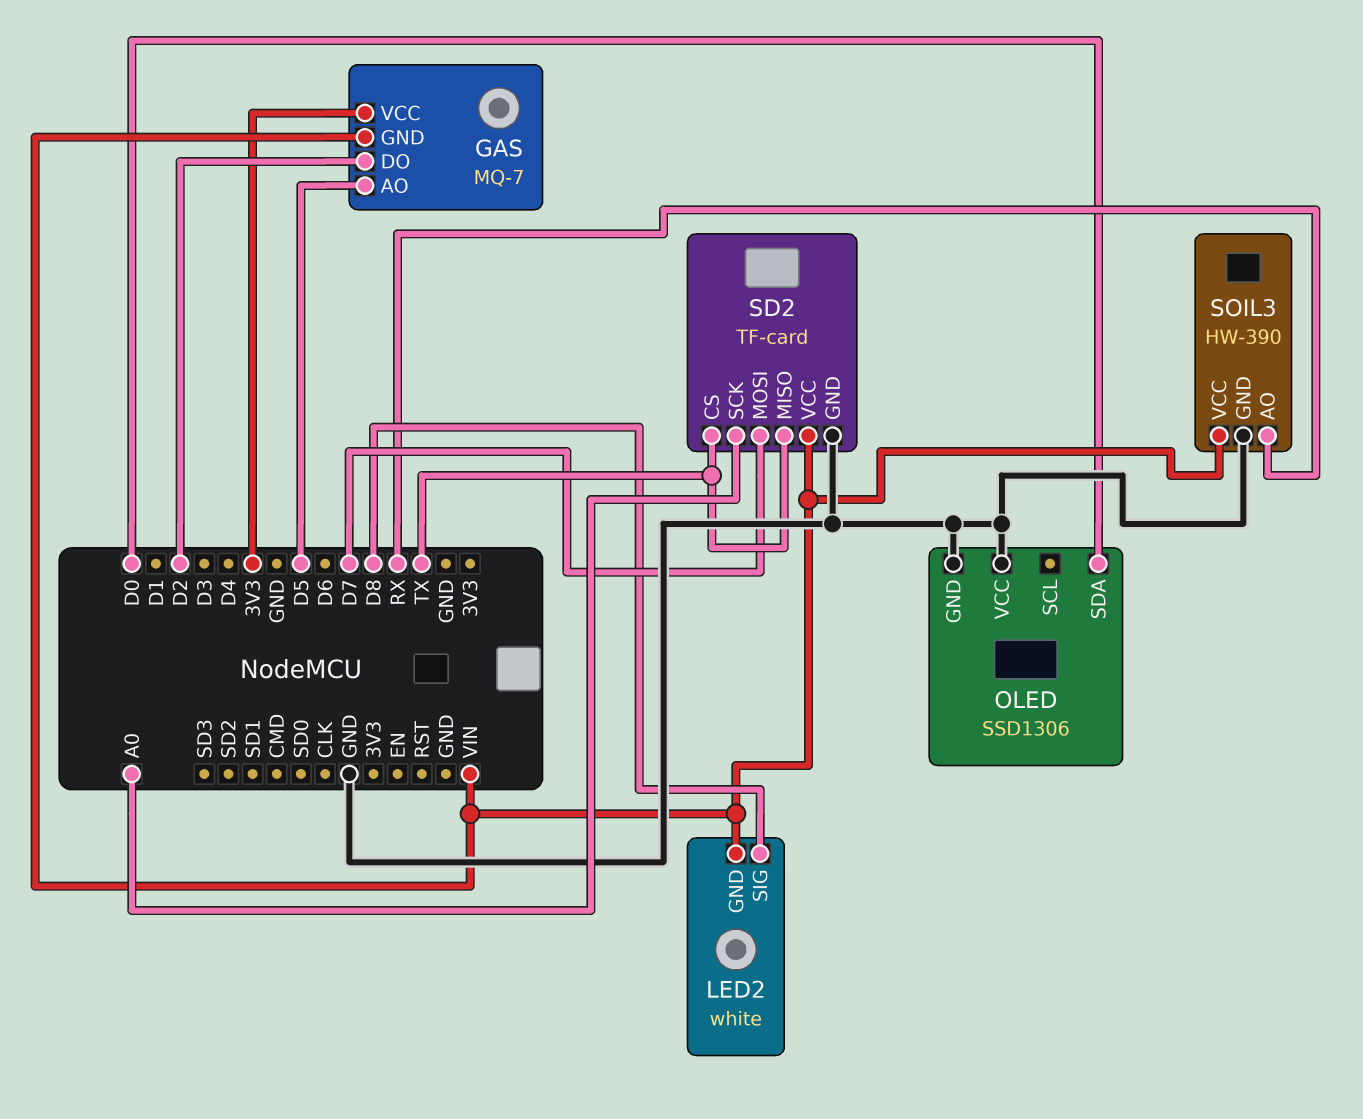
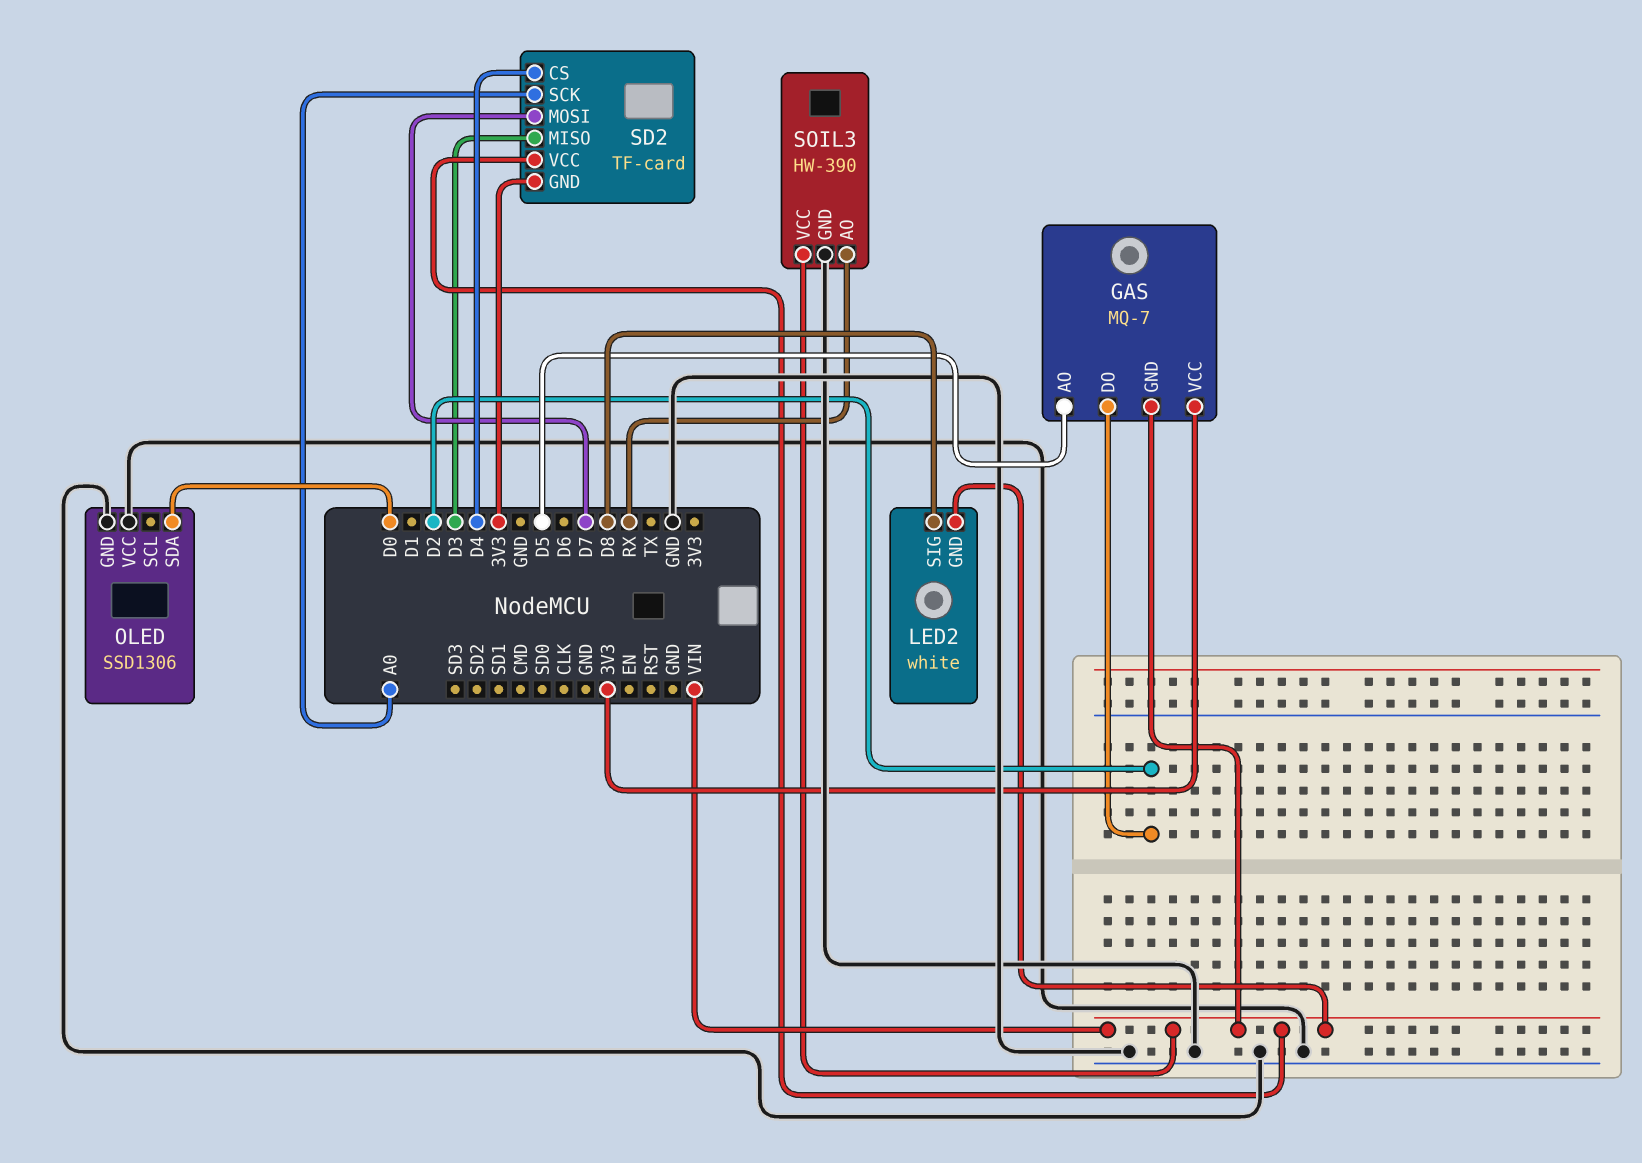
SD2 pin CS: TX -> D4
SD2 pin GND: GND -> 3V3
SD2 pin MISO: TX -> D3

